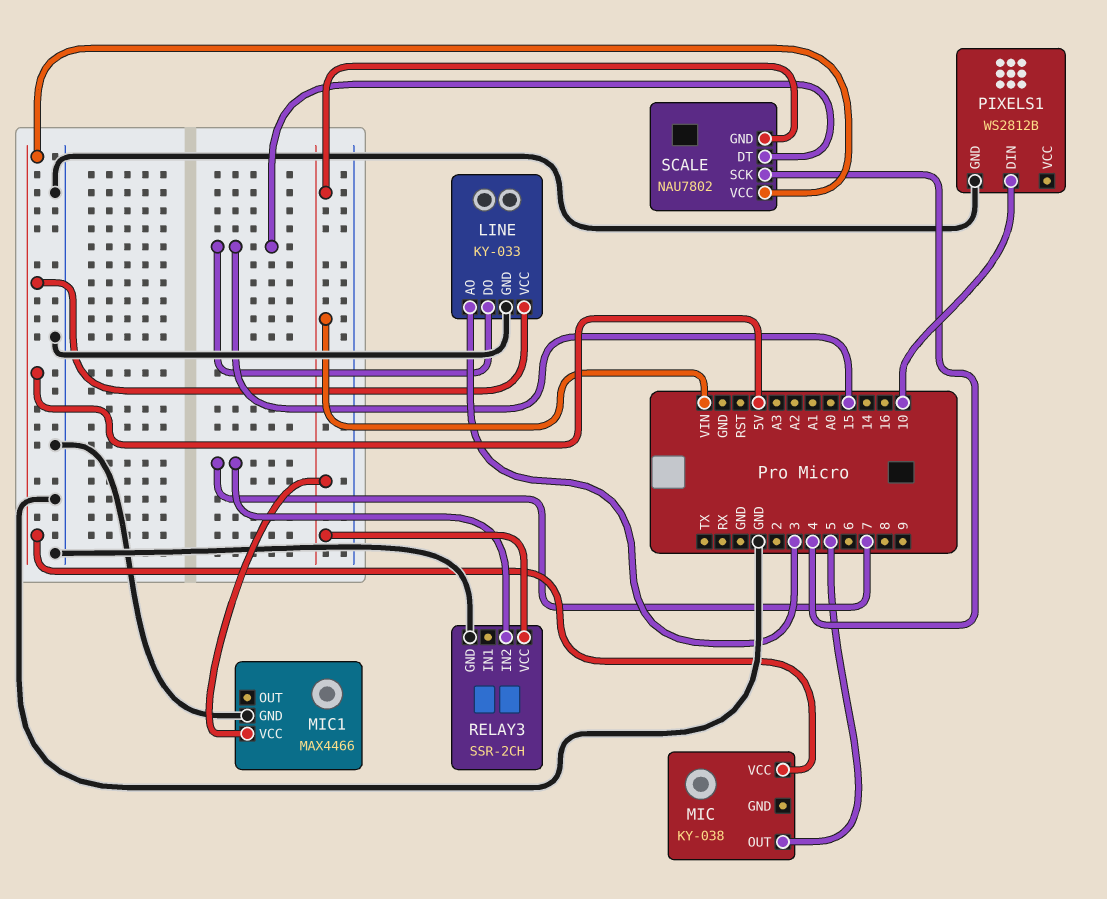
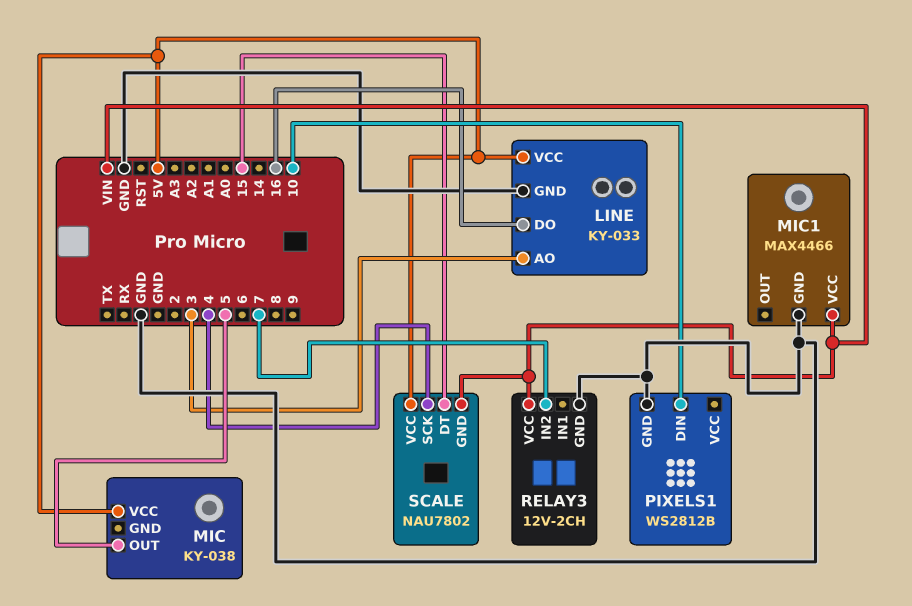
LINE pin DO: 15 -> 16
RELAY3: SSR-2CH -> 12V-2CH

